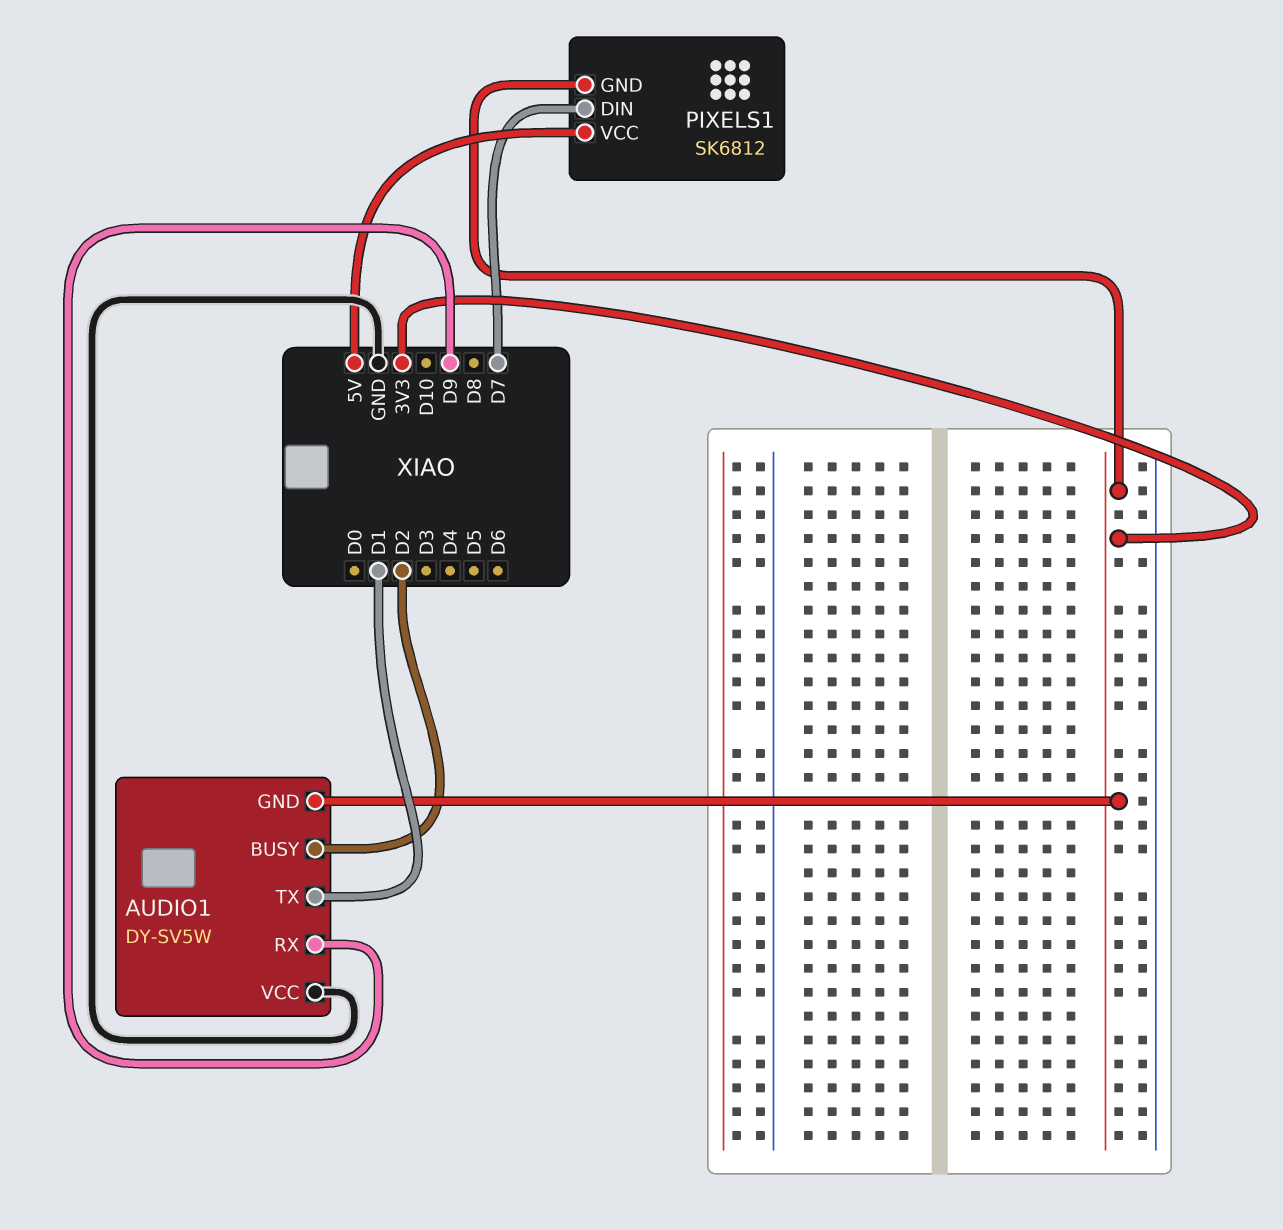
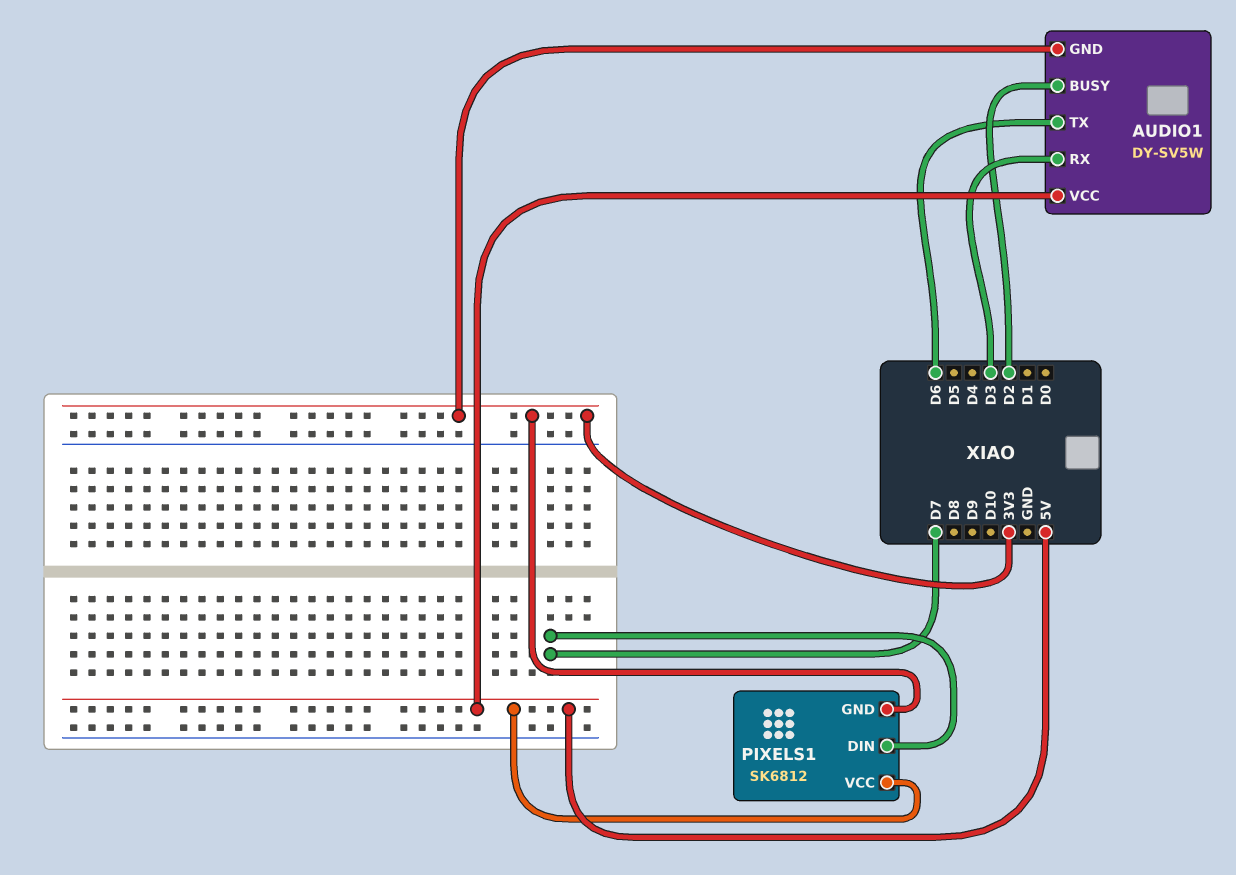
AUDIO1 pin RX: D9 -> D3
AUDIO1 pin TX: D1 -> D6
AUDIO1 pin VCC: GND -> 5V

